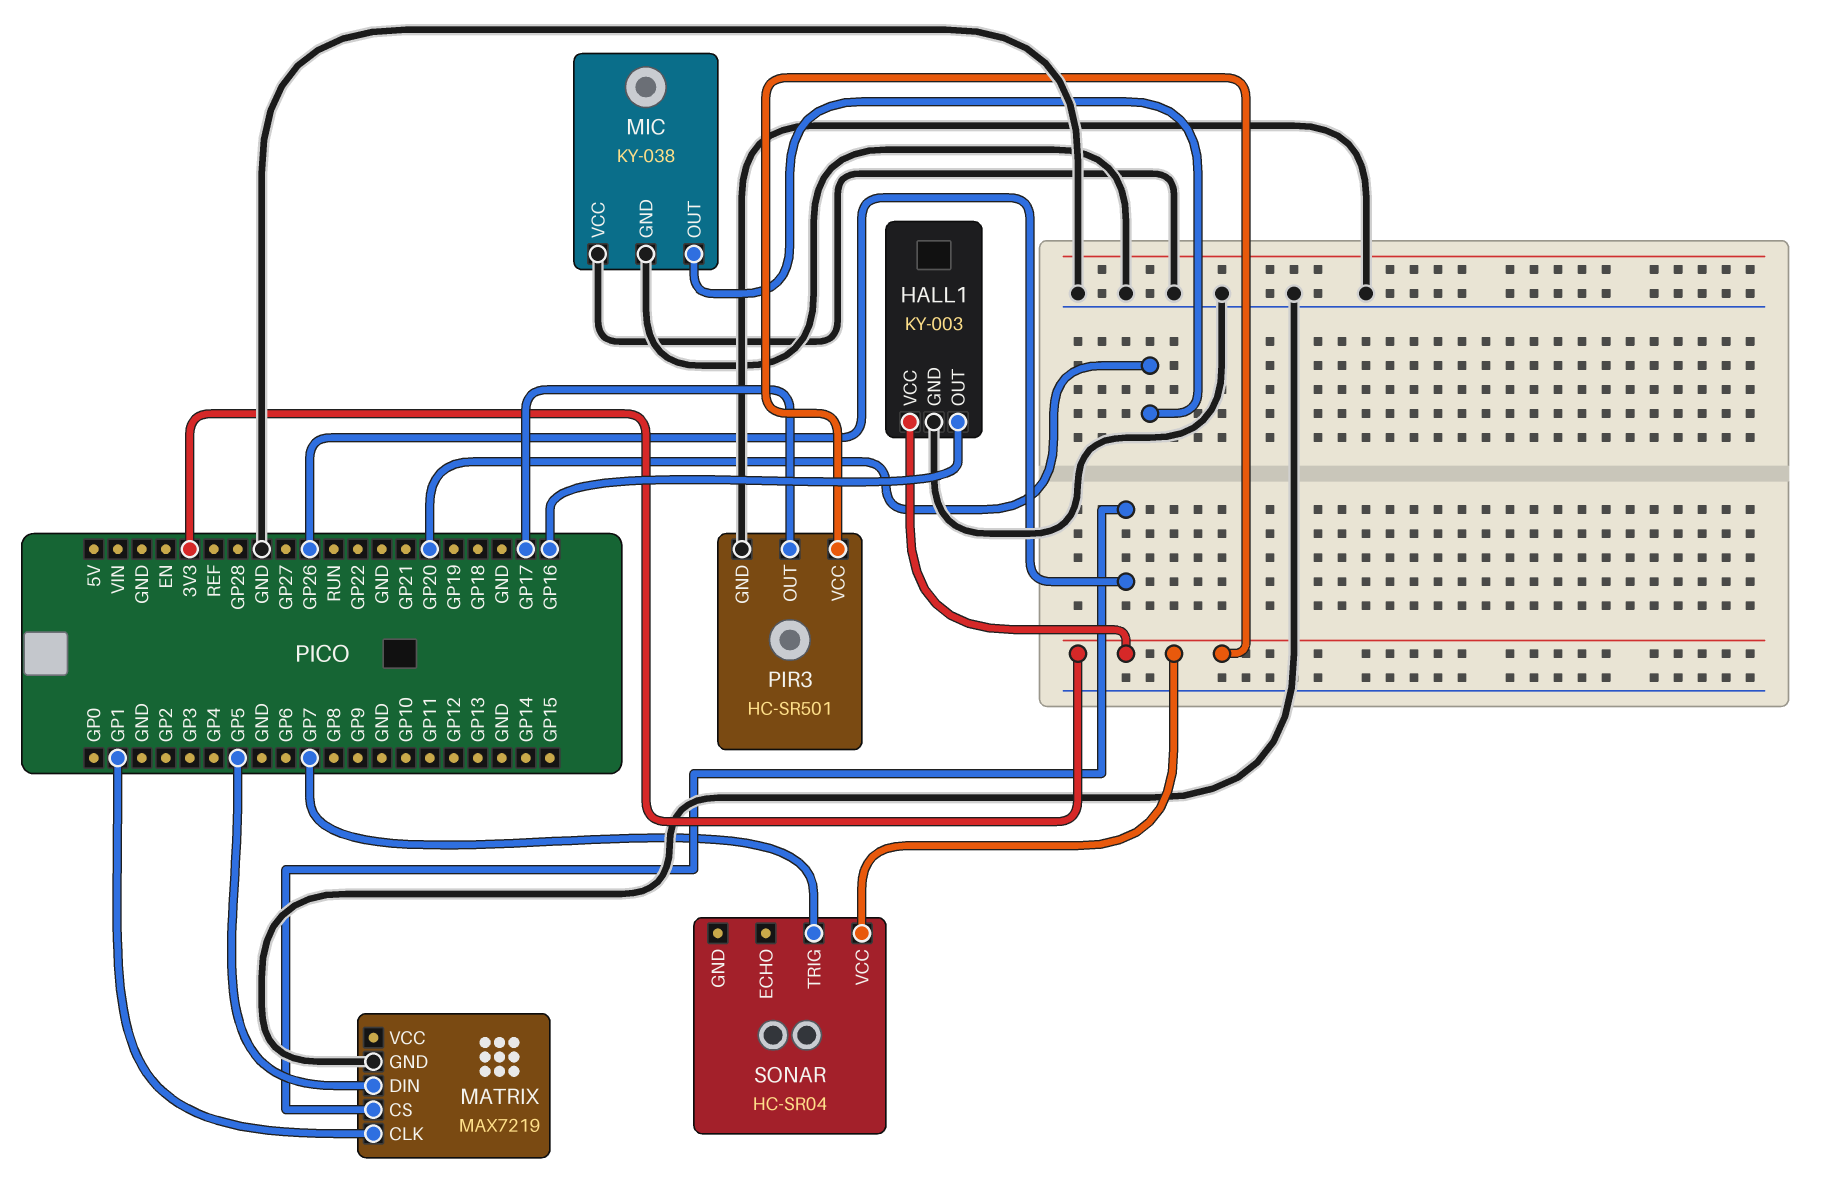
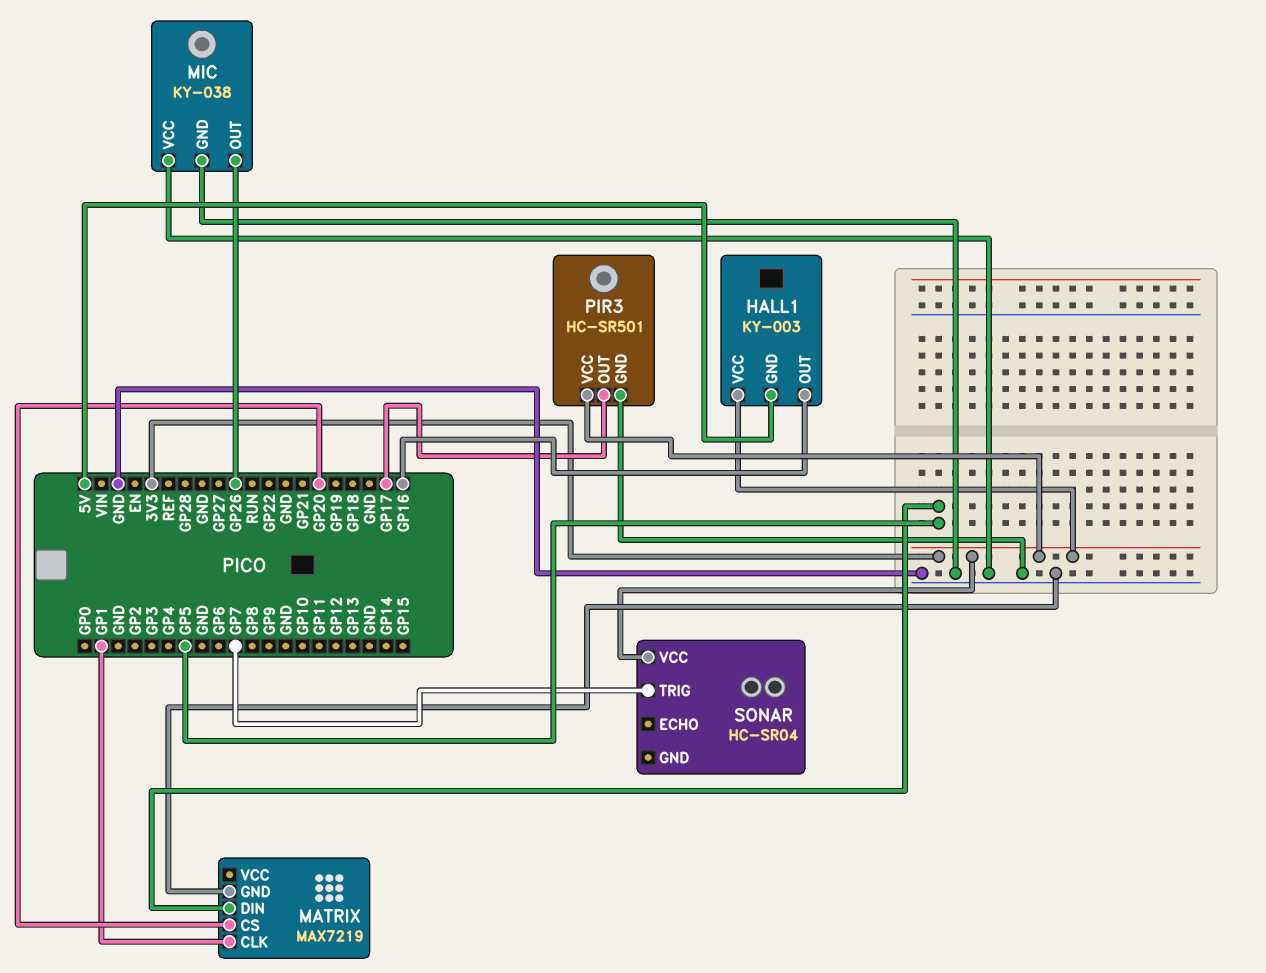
HALL1 pin GND: GND -> 5V
MATRIX pin CS: GP26 -> GP20
MIC pin OUT: GP20 -> GP26

